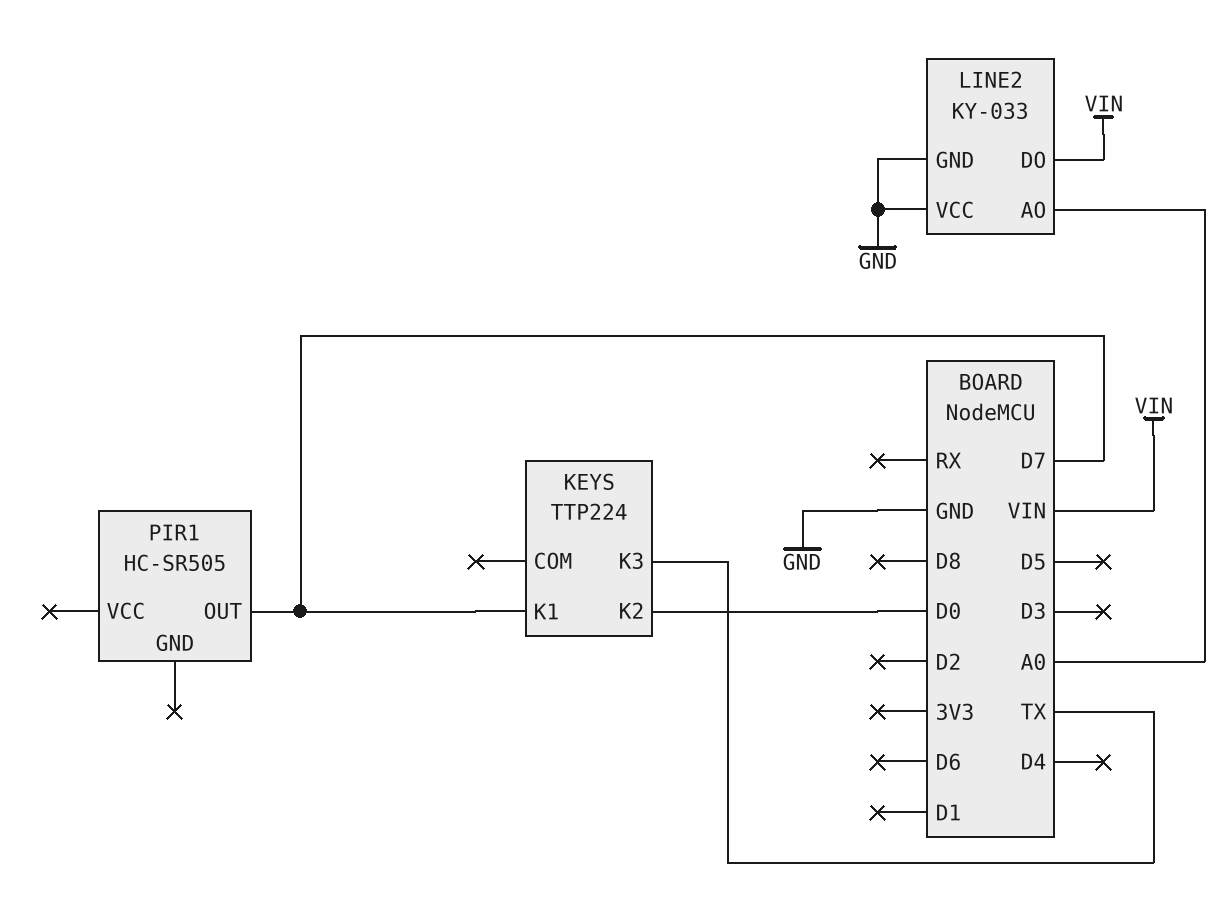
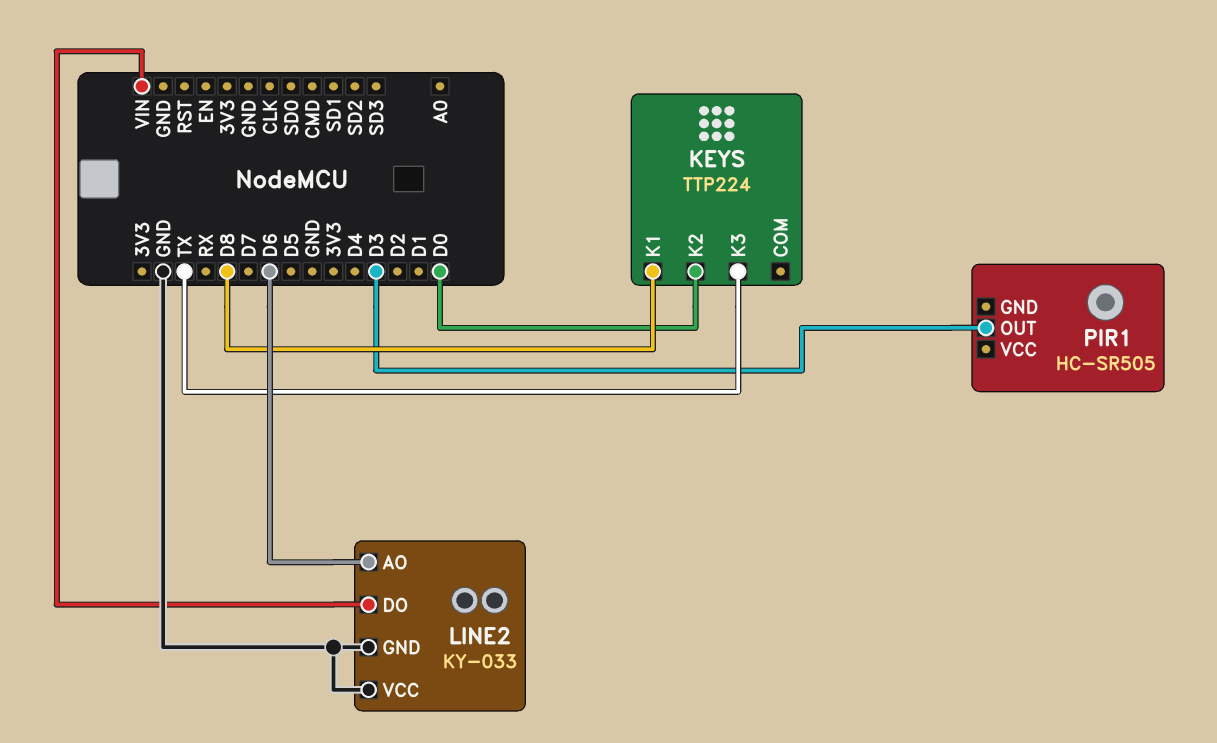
KEYS pin K1: D7 -> D8
LINE2 pin AO: A0 -> D6
PIR1 pin OUT: D7 -> D3

